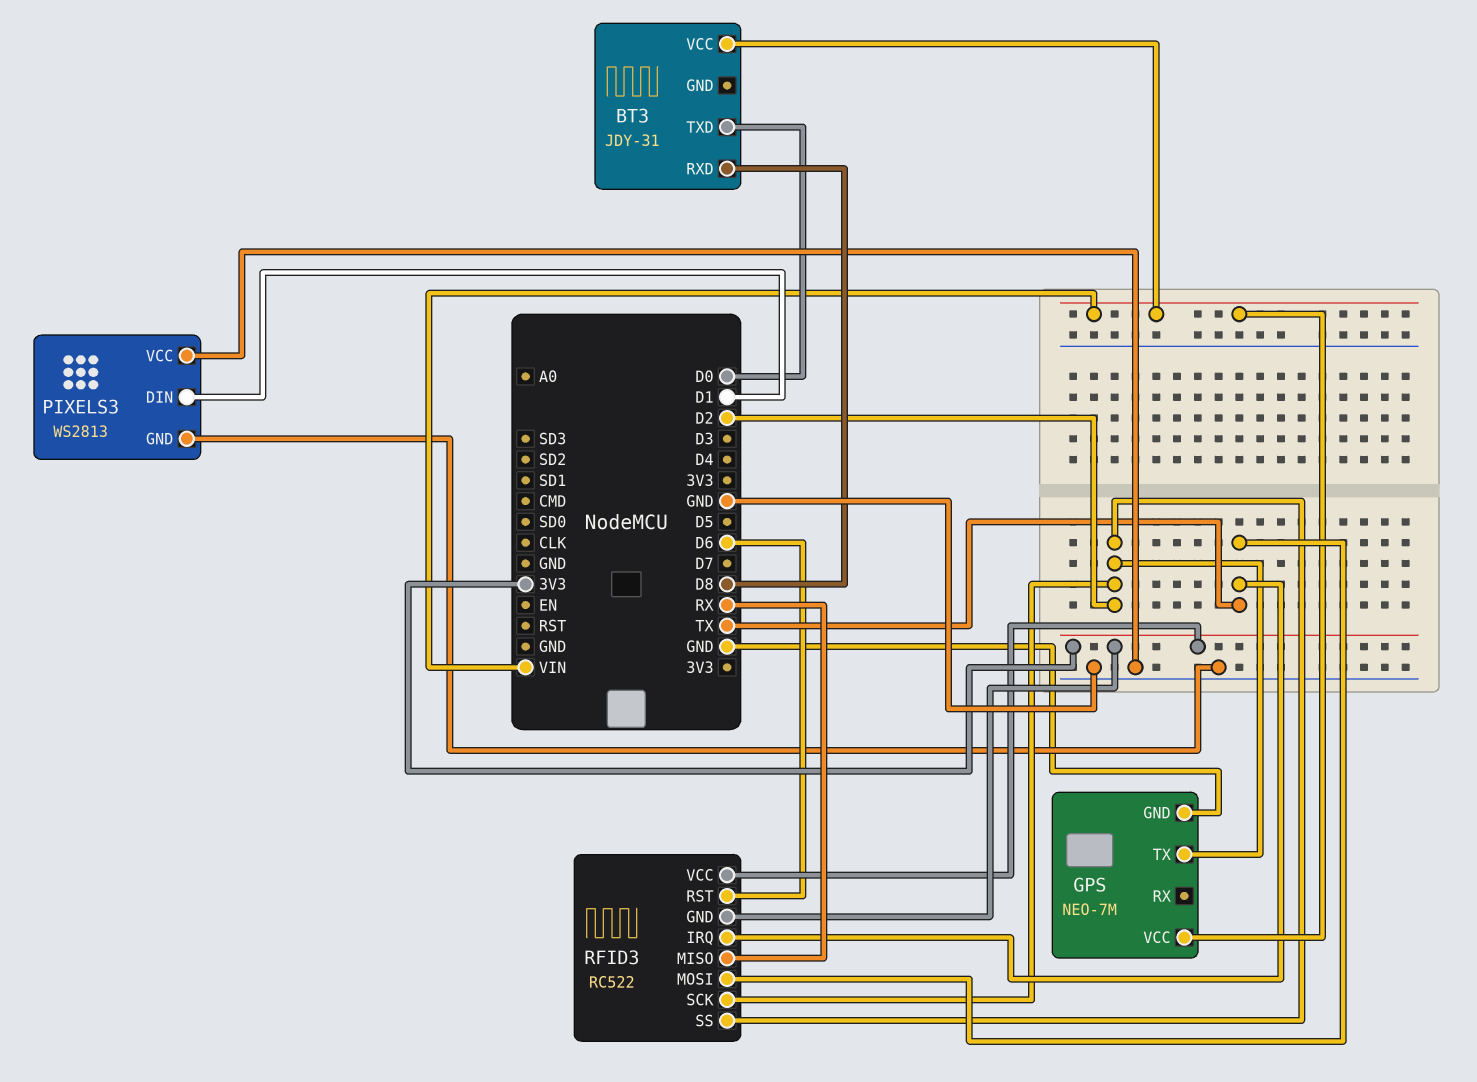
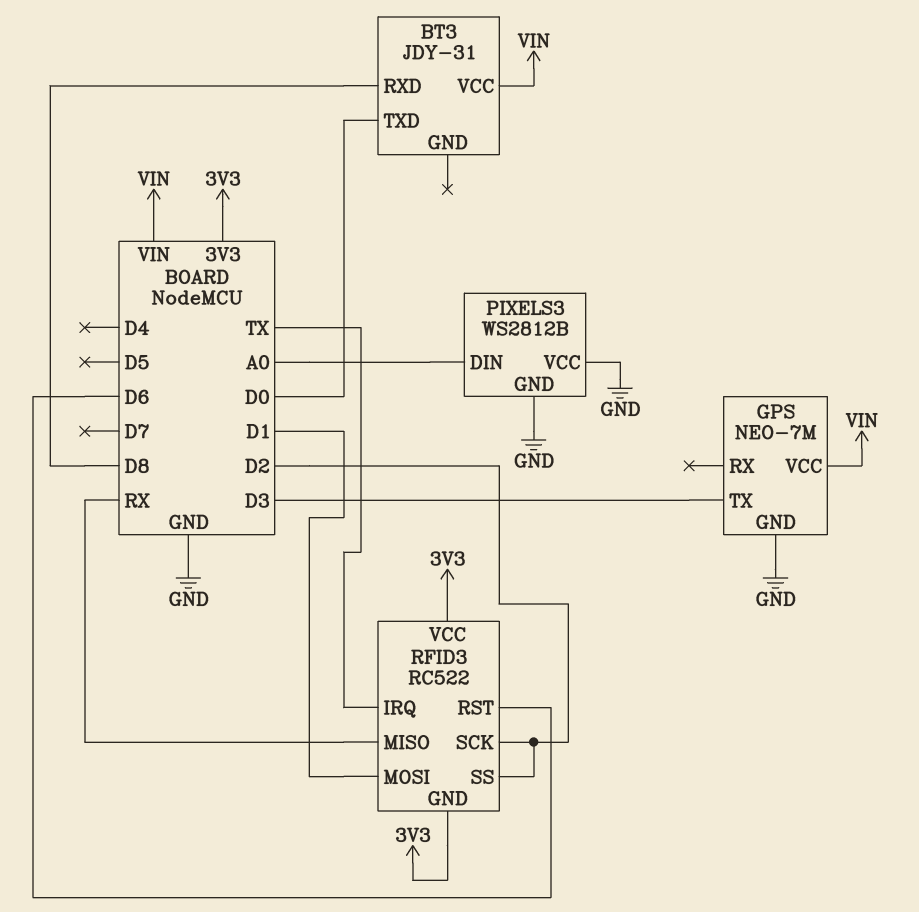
GPS pin TX: D2 -> D3
PIXELS3: WS2813 -> WS2812B
PIXELS3 pin DIN: D1 -> A0
RFID3 pin MOSI: TX -> D1

